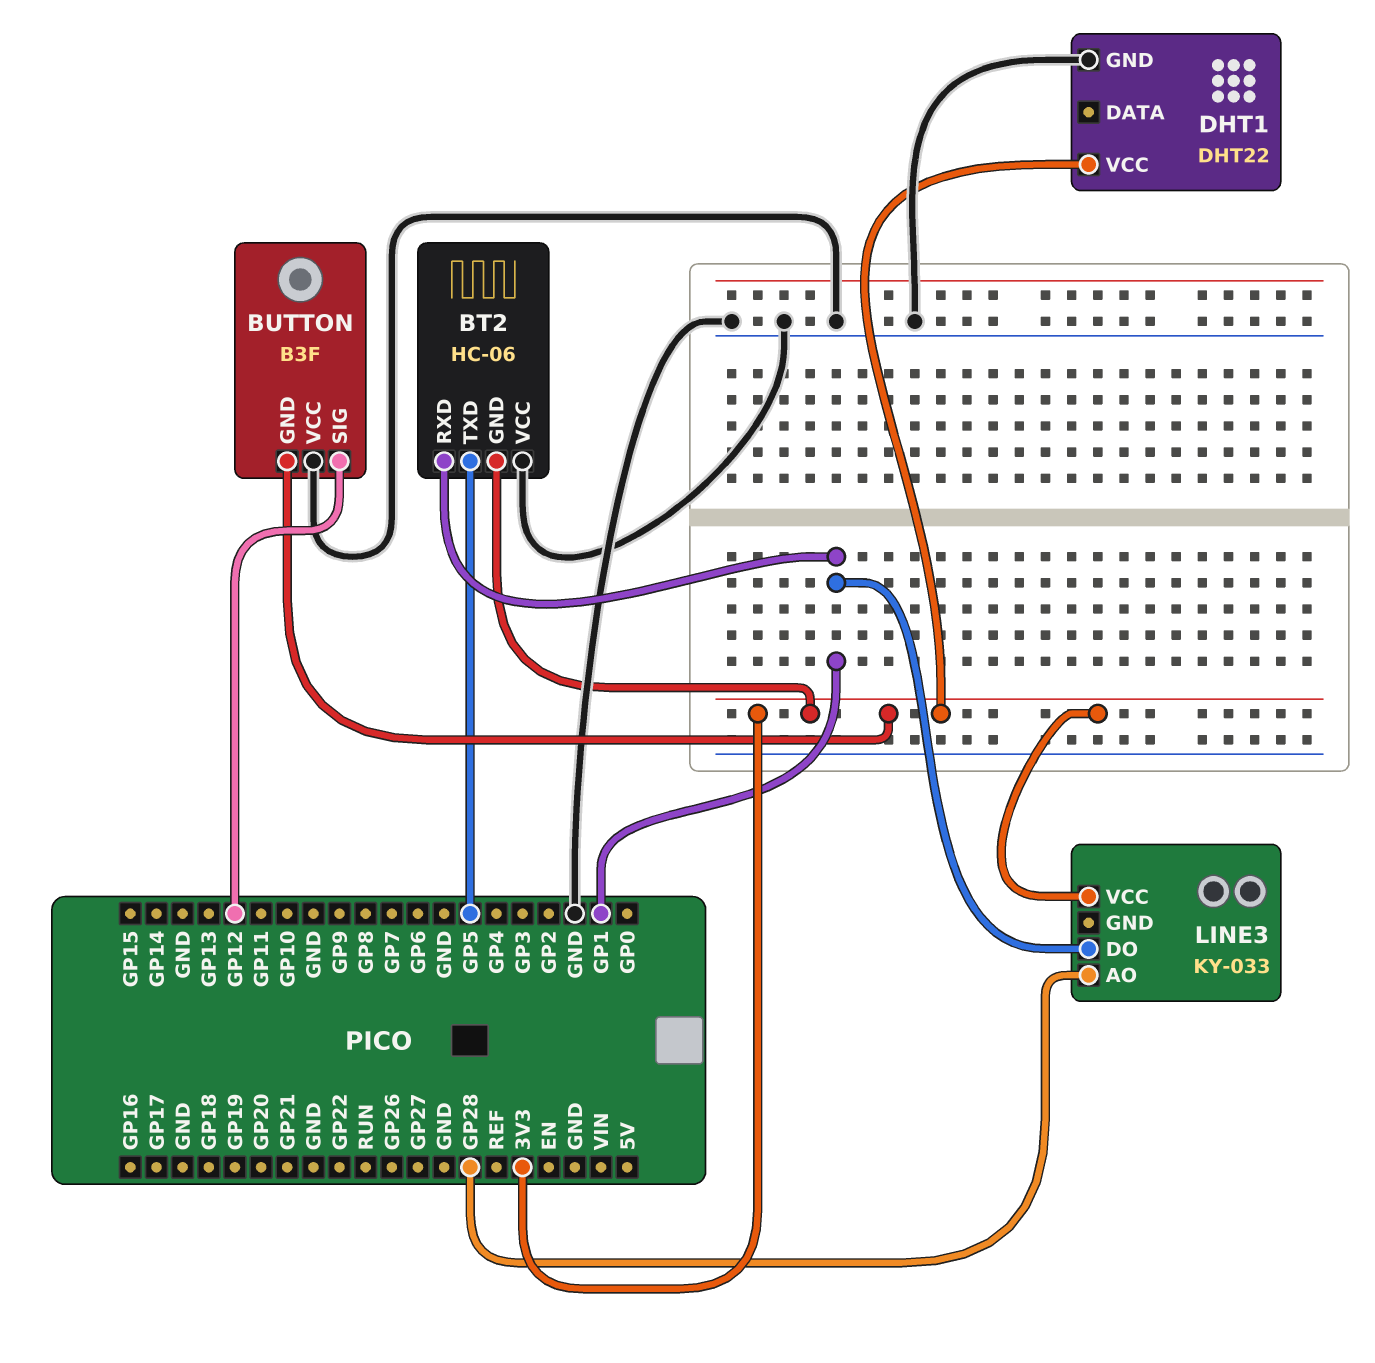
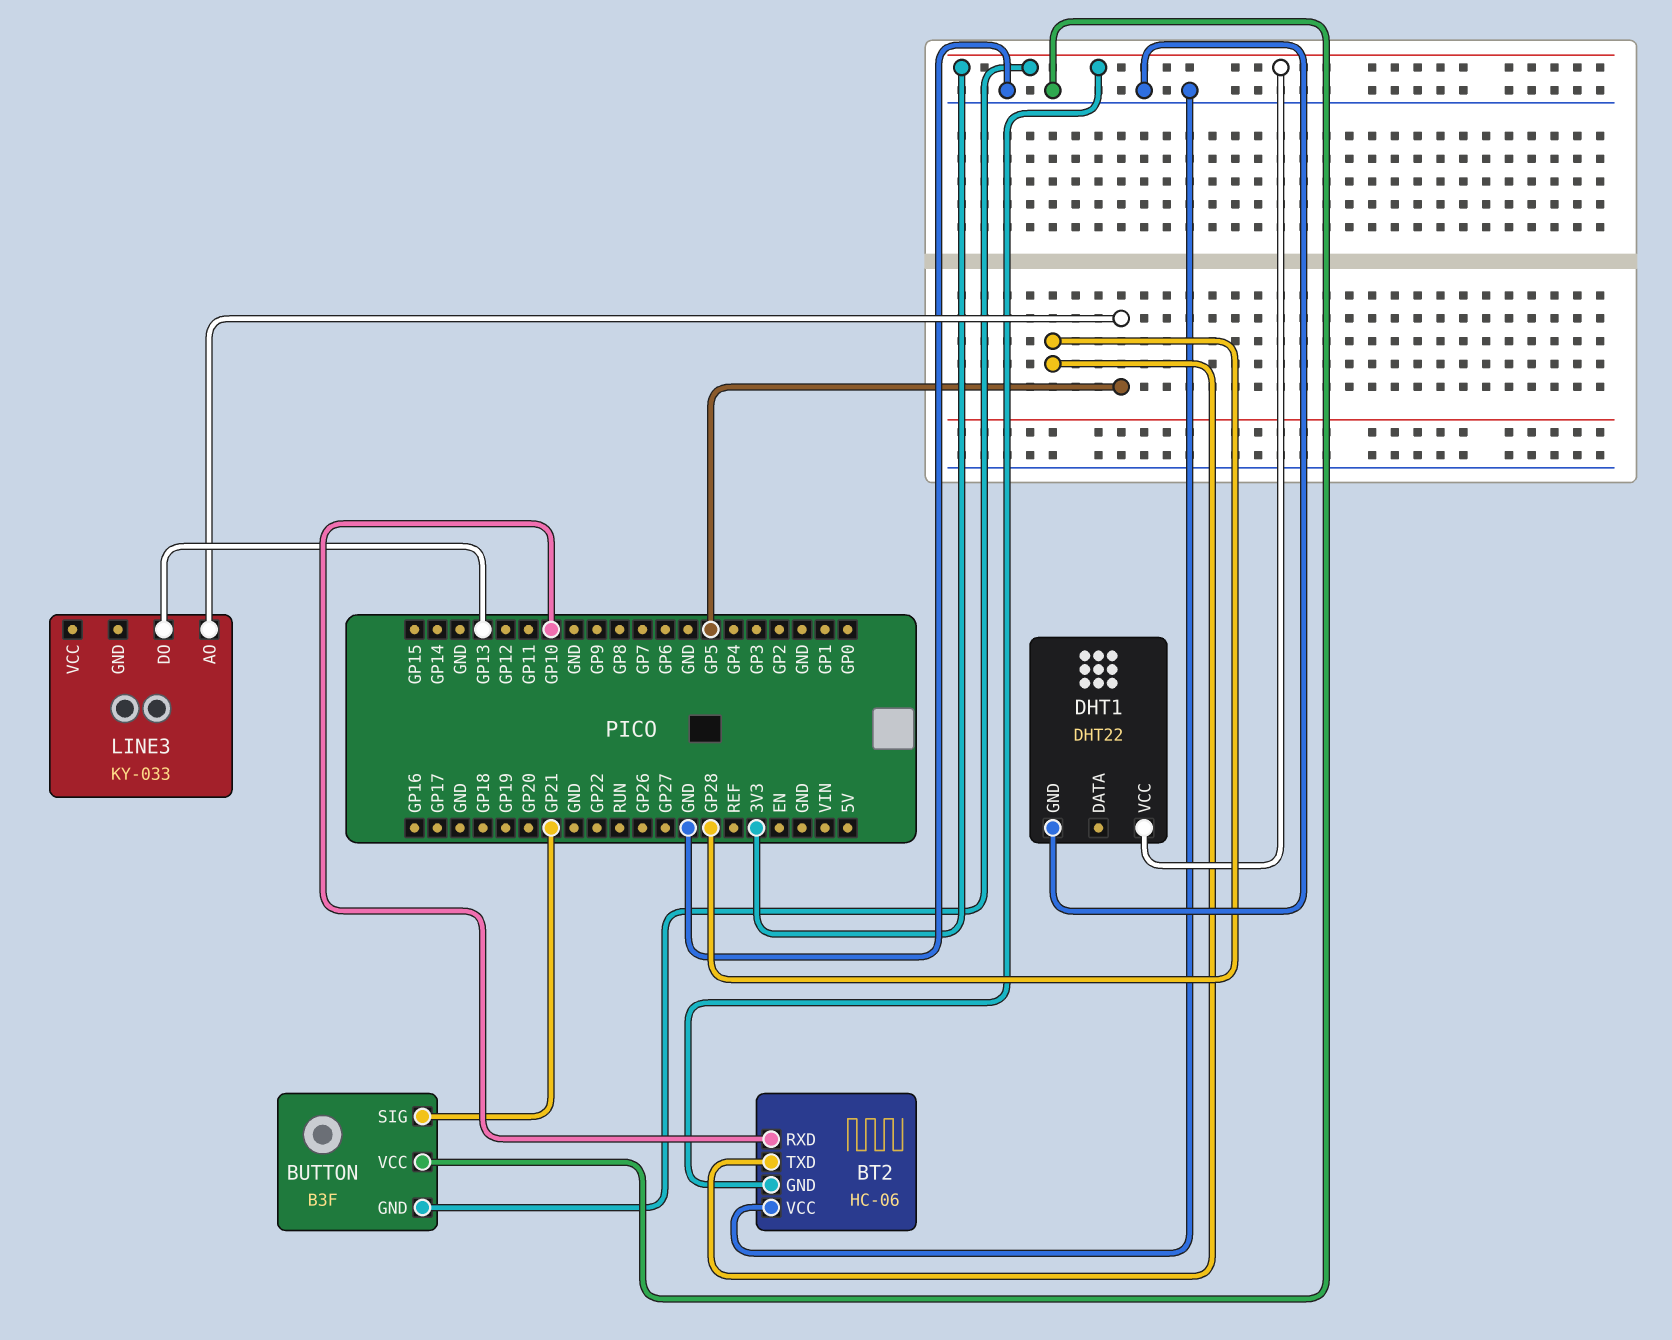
BT2 pin RXD: GP1 -> GP10
BT2 pin TXD: GP5 -> GP28
BUTTON pin SIG: GP12 -> GP21
LINE3 pin AO: GP28 -> GP5
LINE3 pin DO: GP1 -> GP13
LINE3 pin VCC: 3V3 -> none

